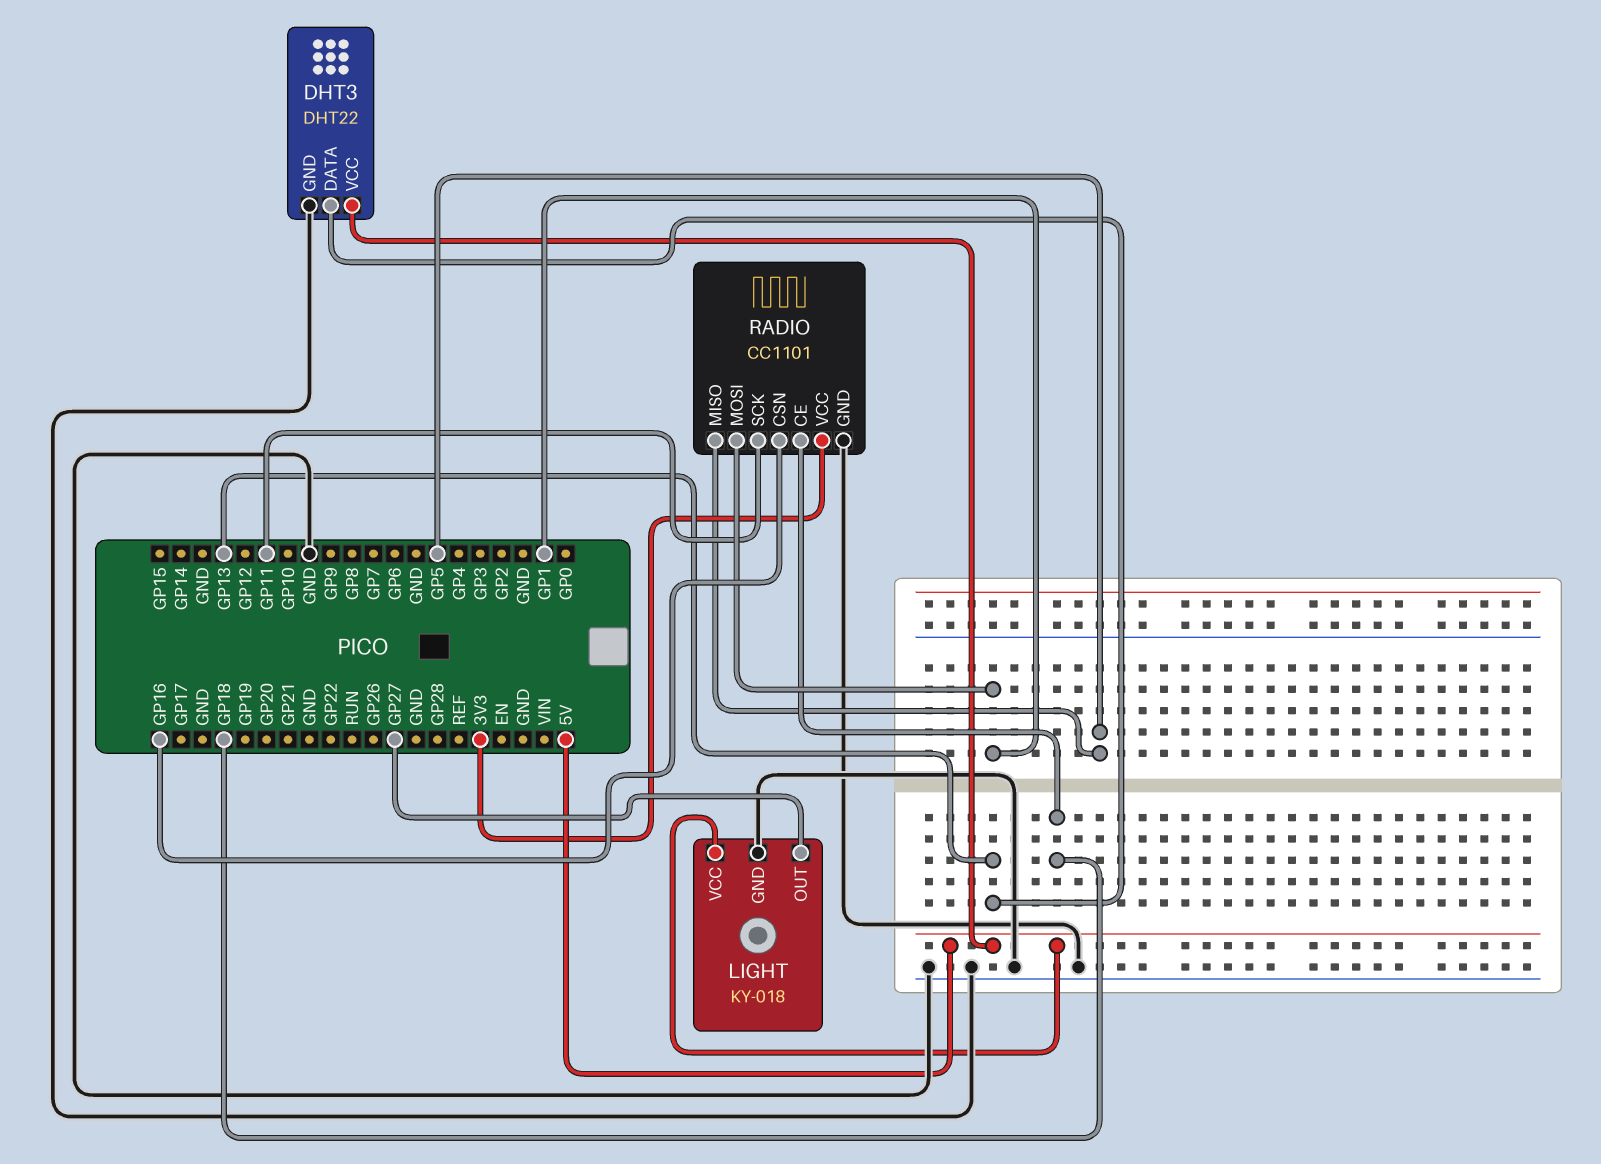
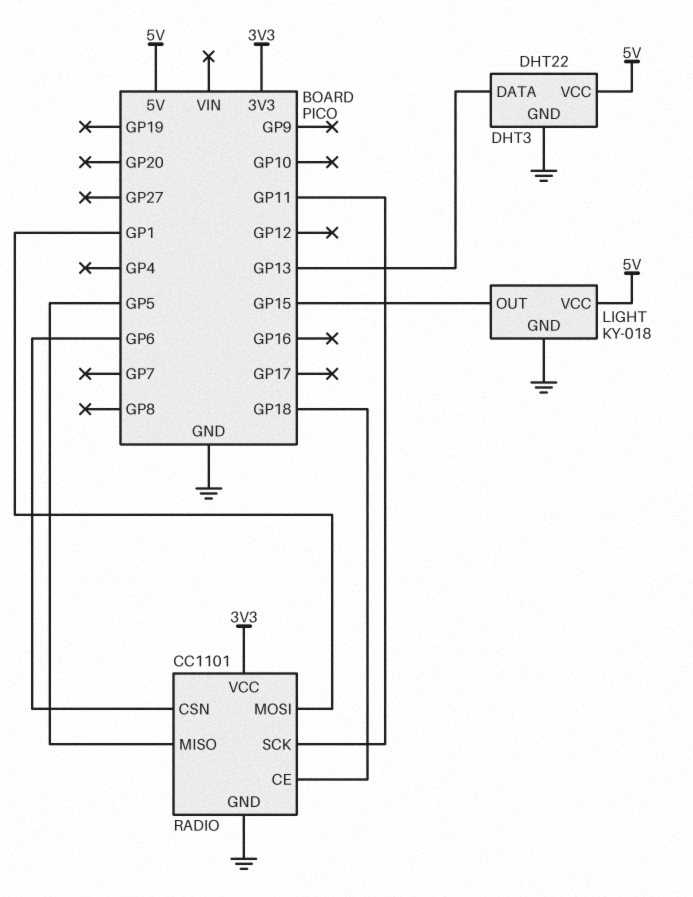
LIGHT pin OUT: GP27 -> GP15
RADIO pin CSN: GP16 -> GP6

